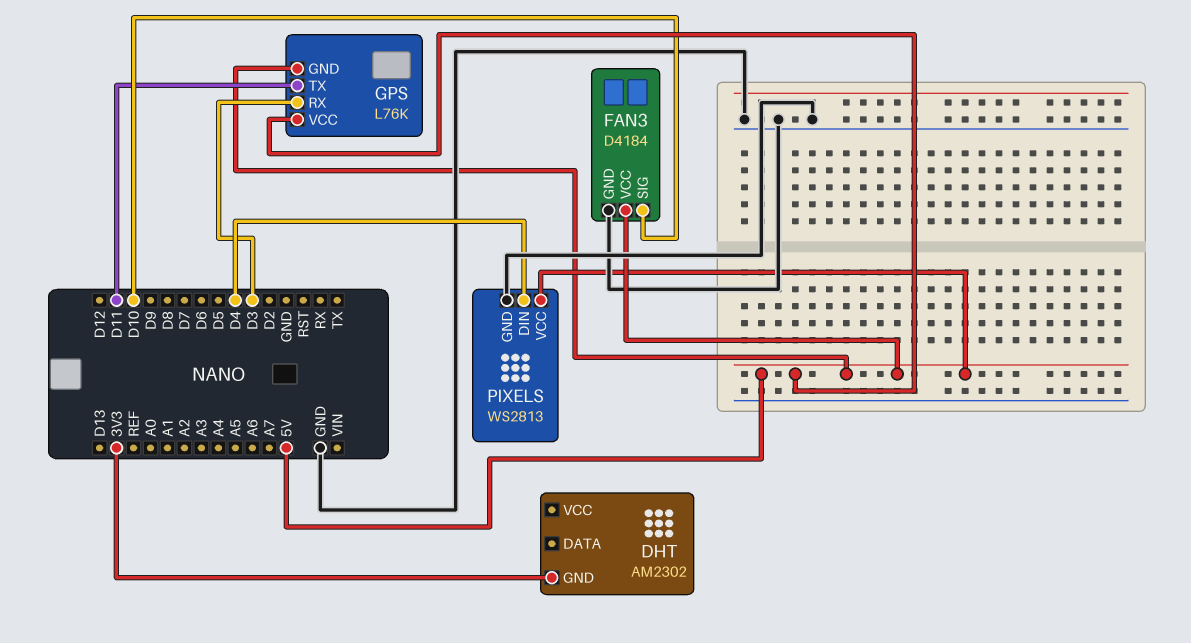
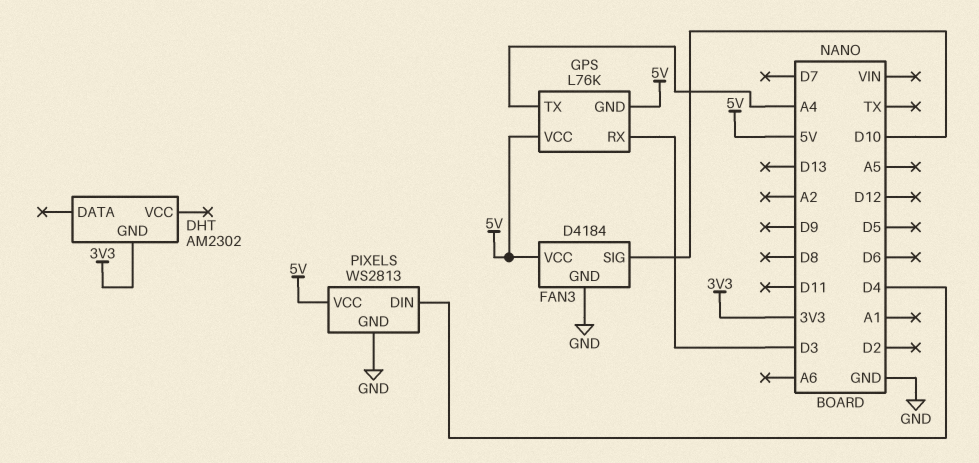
GPS pin TX: D11 -> A4

